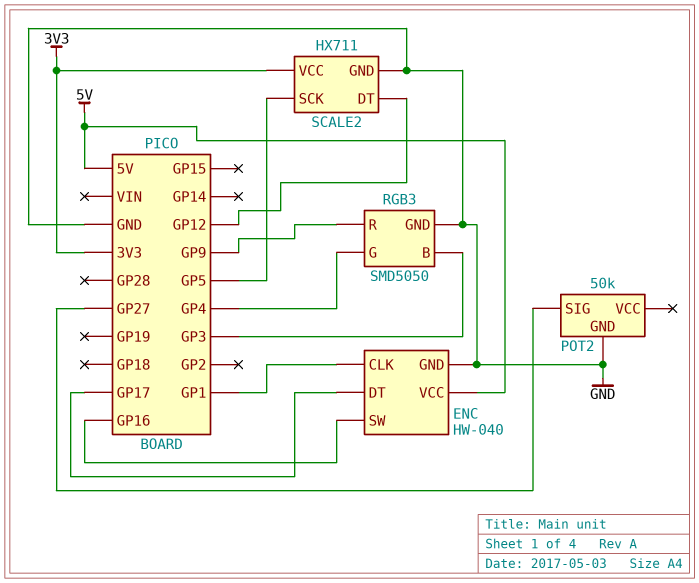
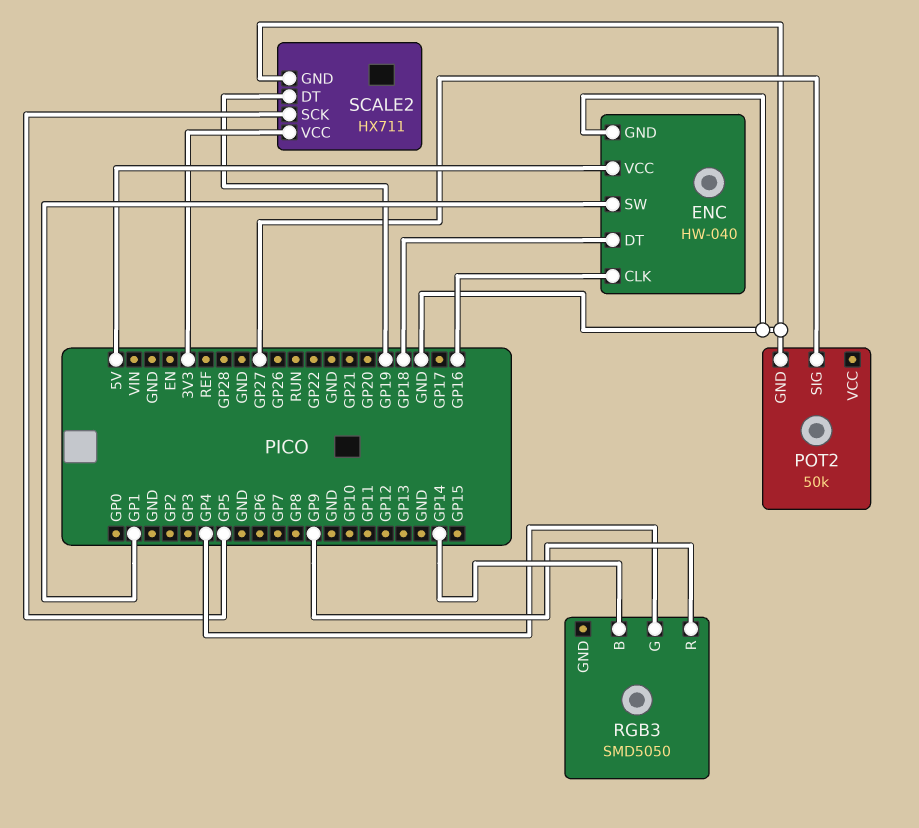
ENC pin CLK: GP1 -> GP16
ENC pin DT: GP17 -> GP18
ENC pin SW: GP16 -> GP1
RGB3 pin B: GP3 -> GP14
RGB3 pin GND: GND -> none
SCALE2 pin DT: GP12 -> GP19

